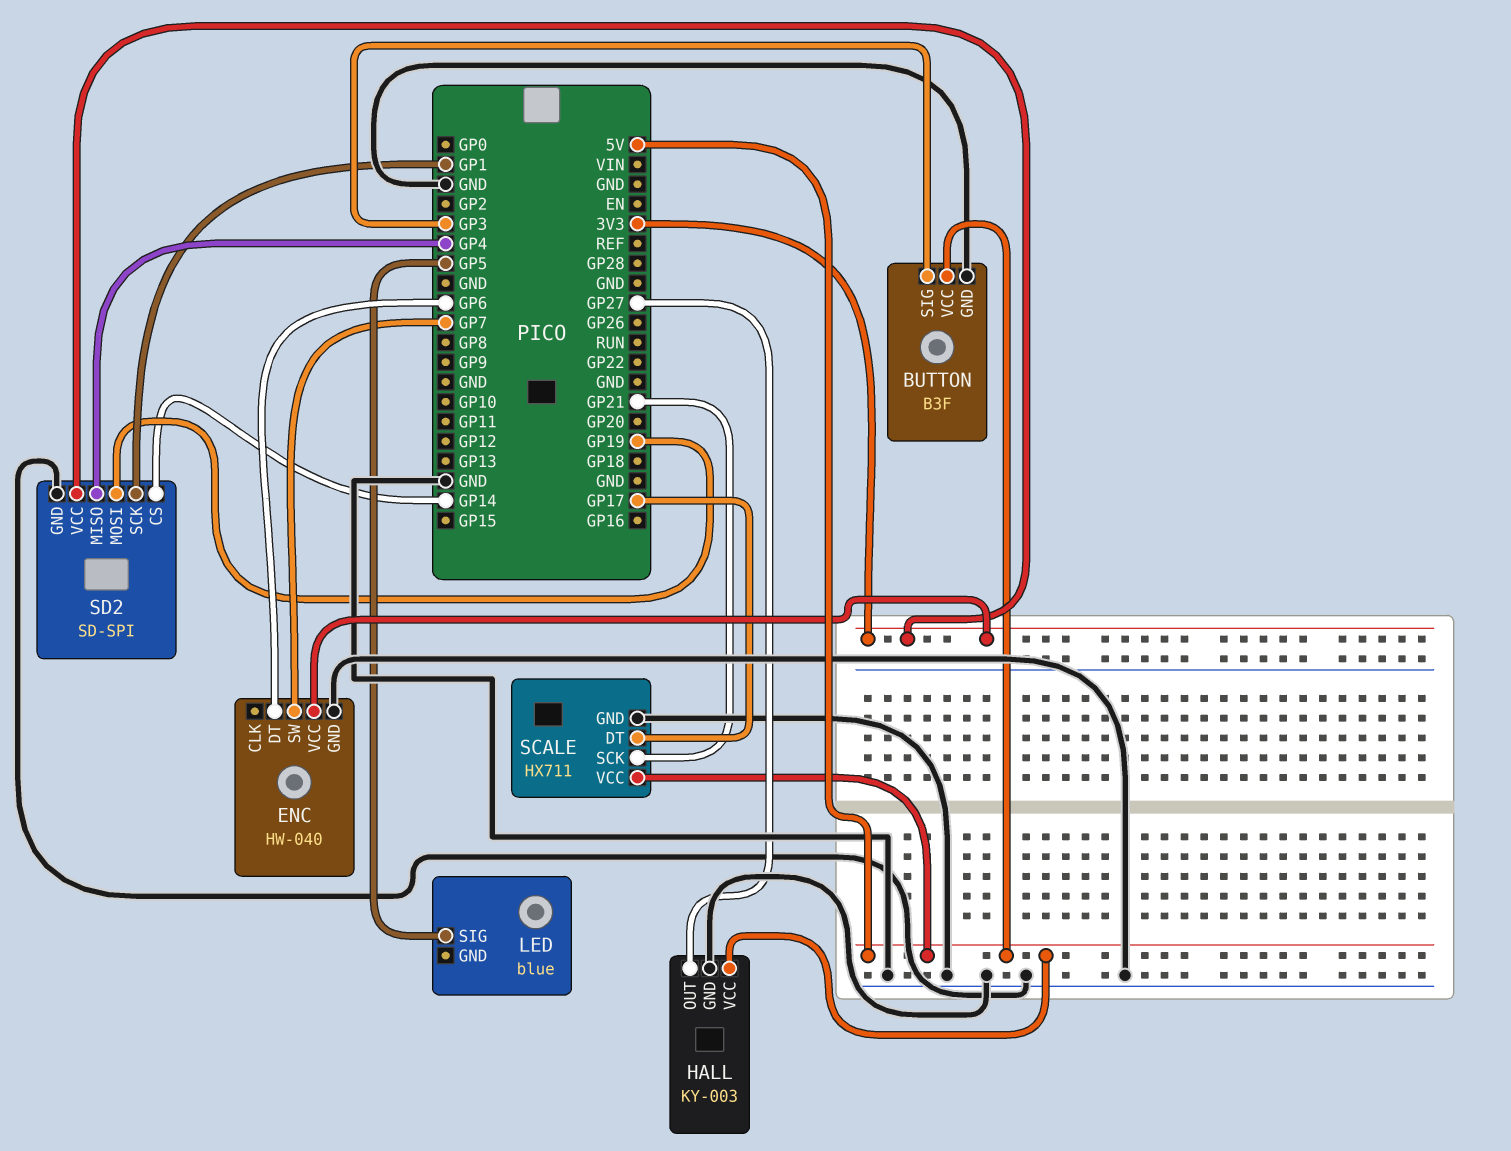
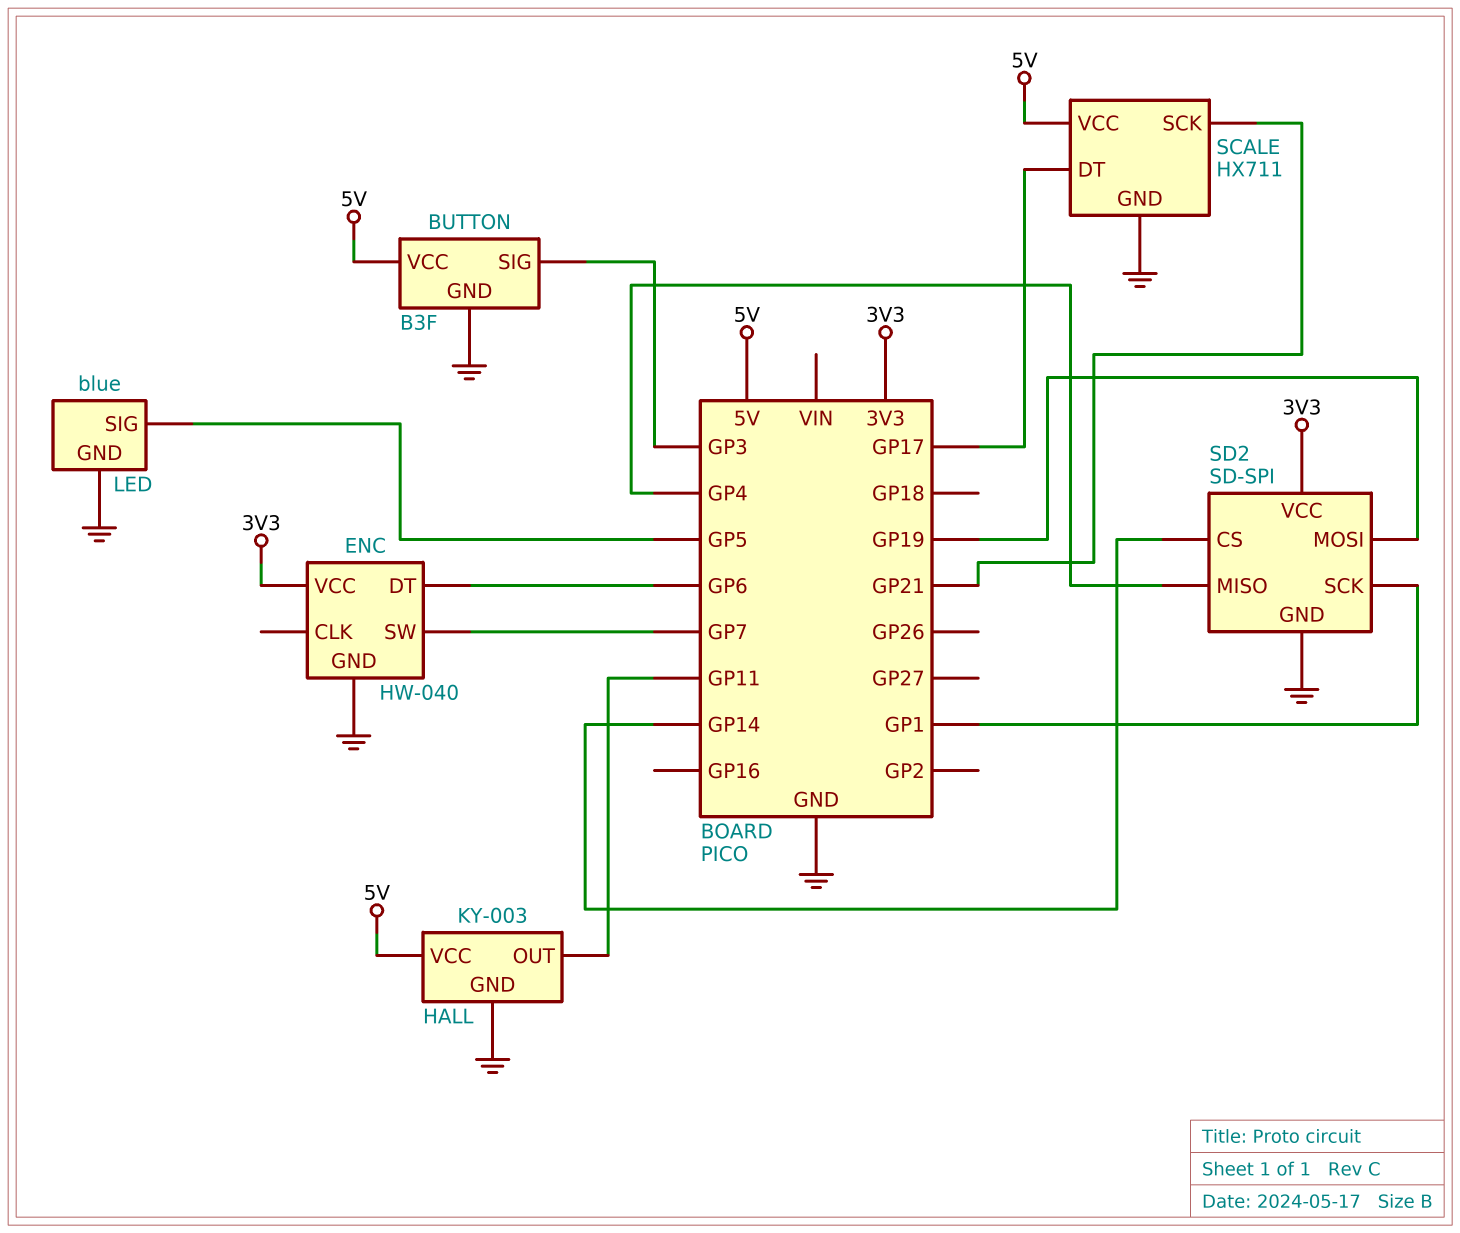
HALL pin OUT: GP27 -> GP11
LED pin GND: none -> GND

